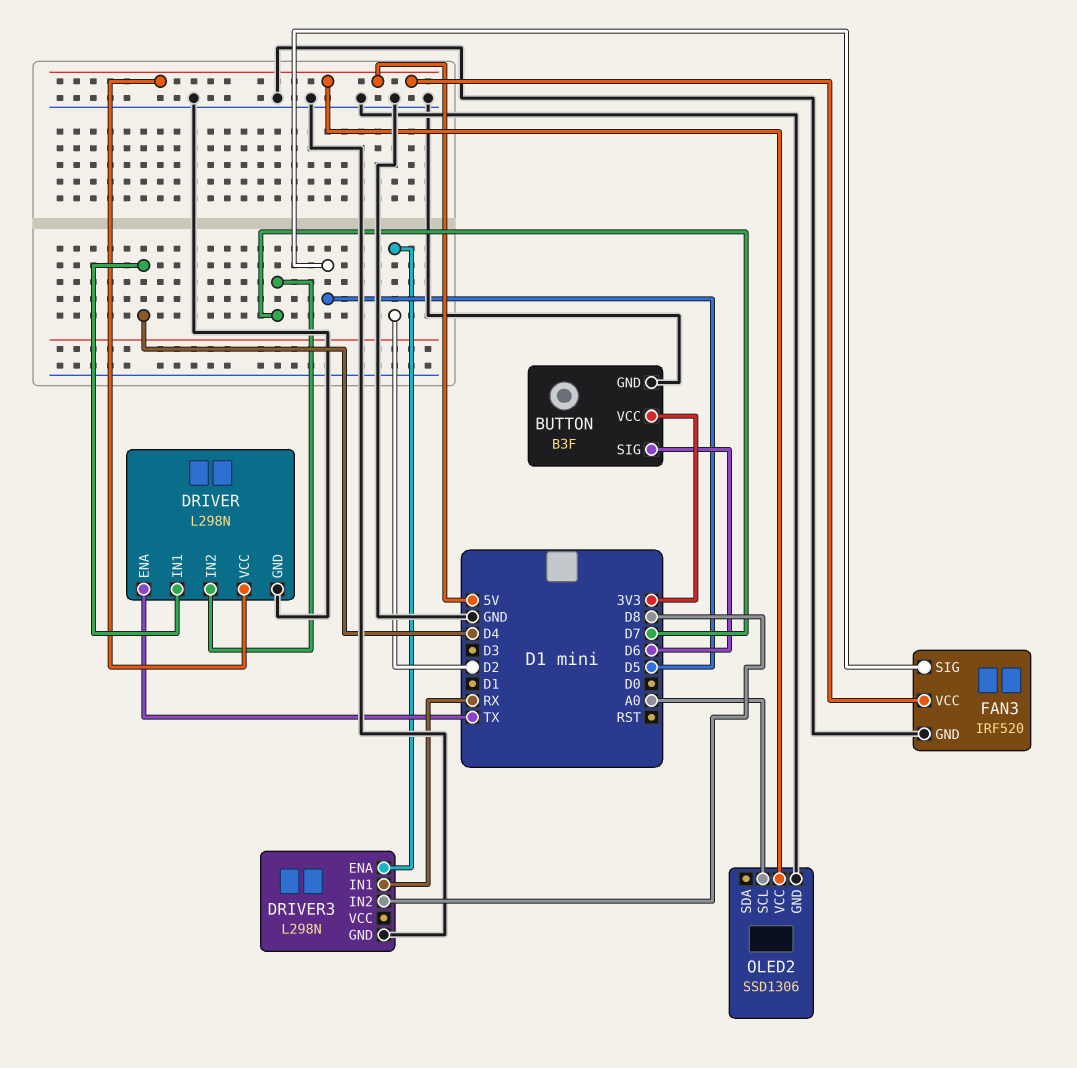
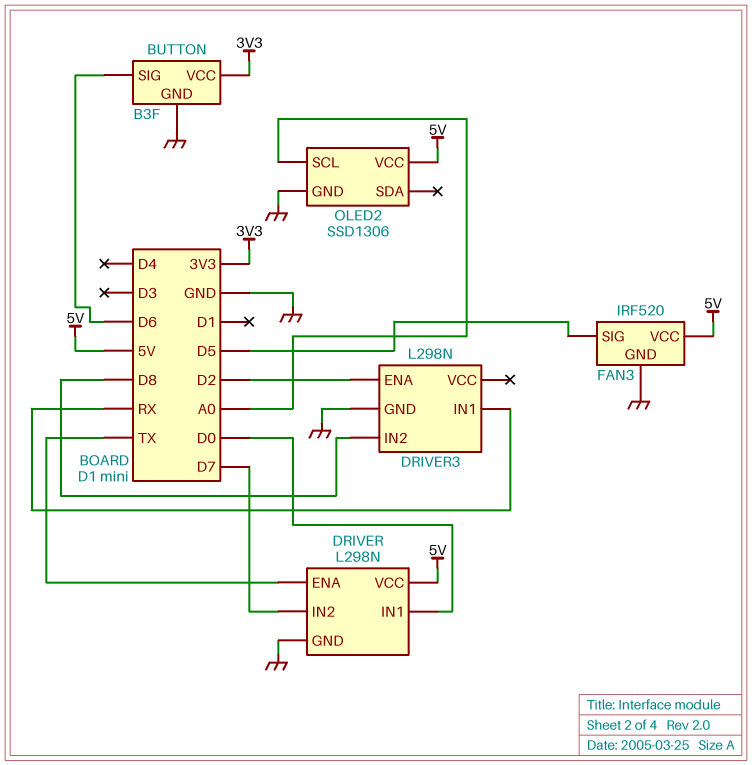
DRIVER pin IN1: D4 -> D0

